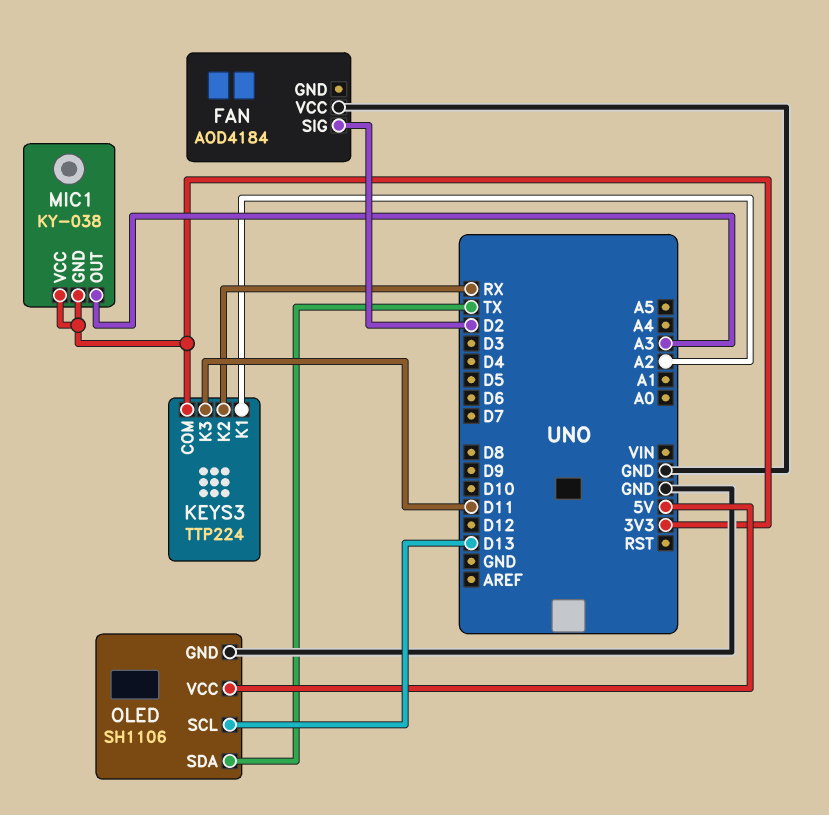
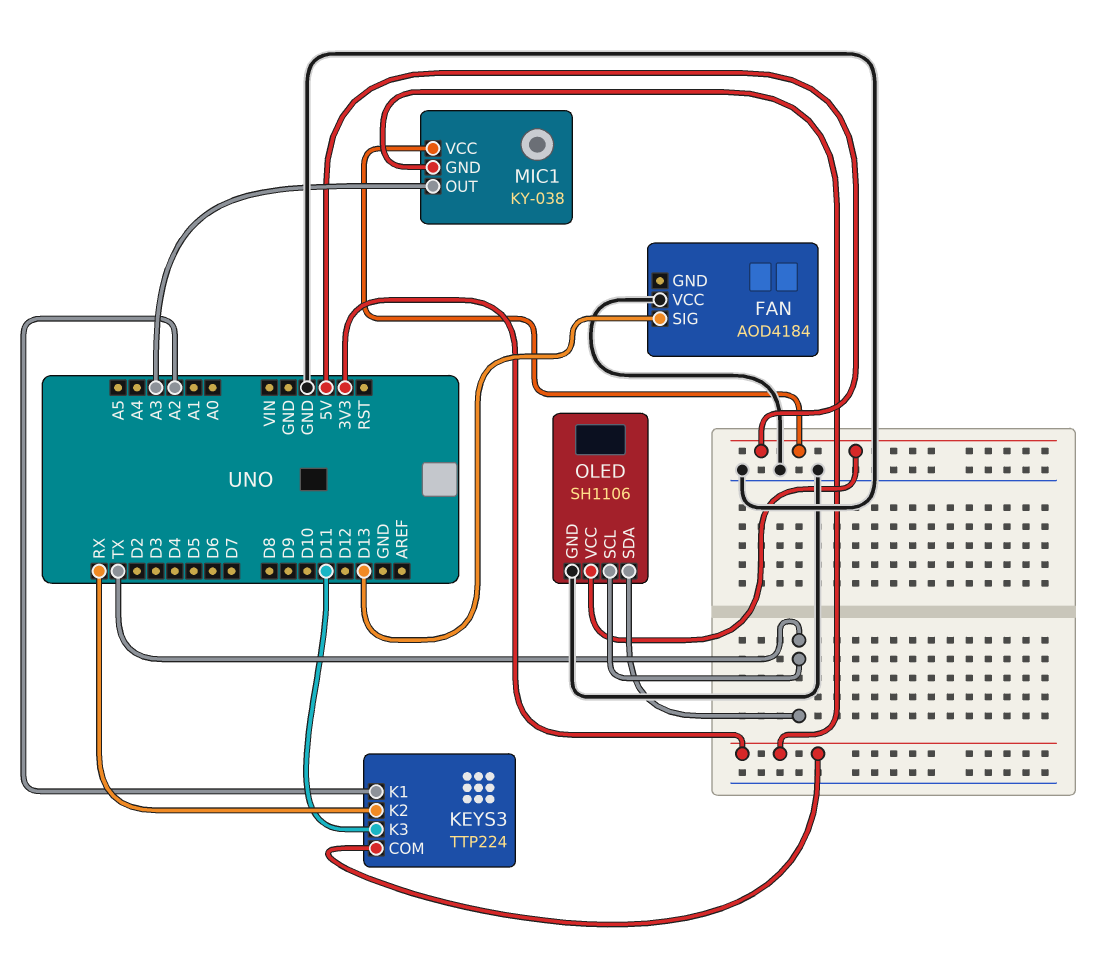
FAN pin SIG: D2 -> D13
MIC1 pin VCC: 3V3 -> 5V
OLED pin SCL: D13 -> TX

